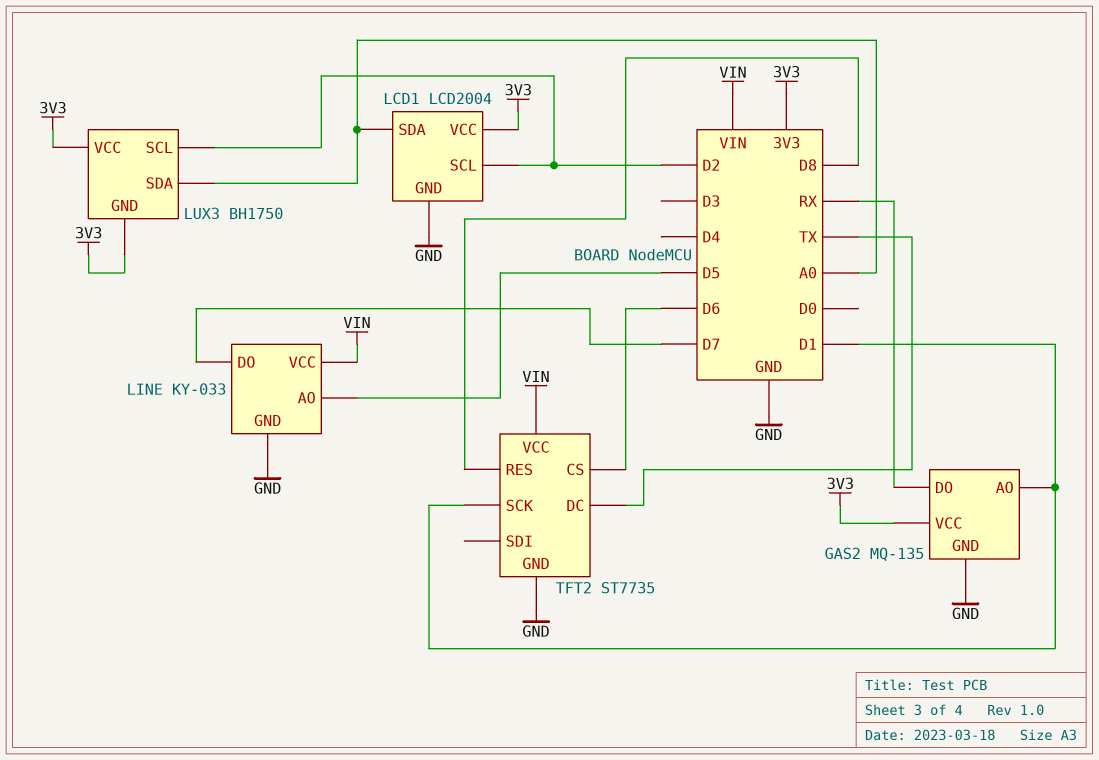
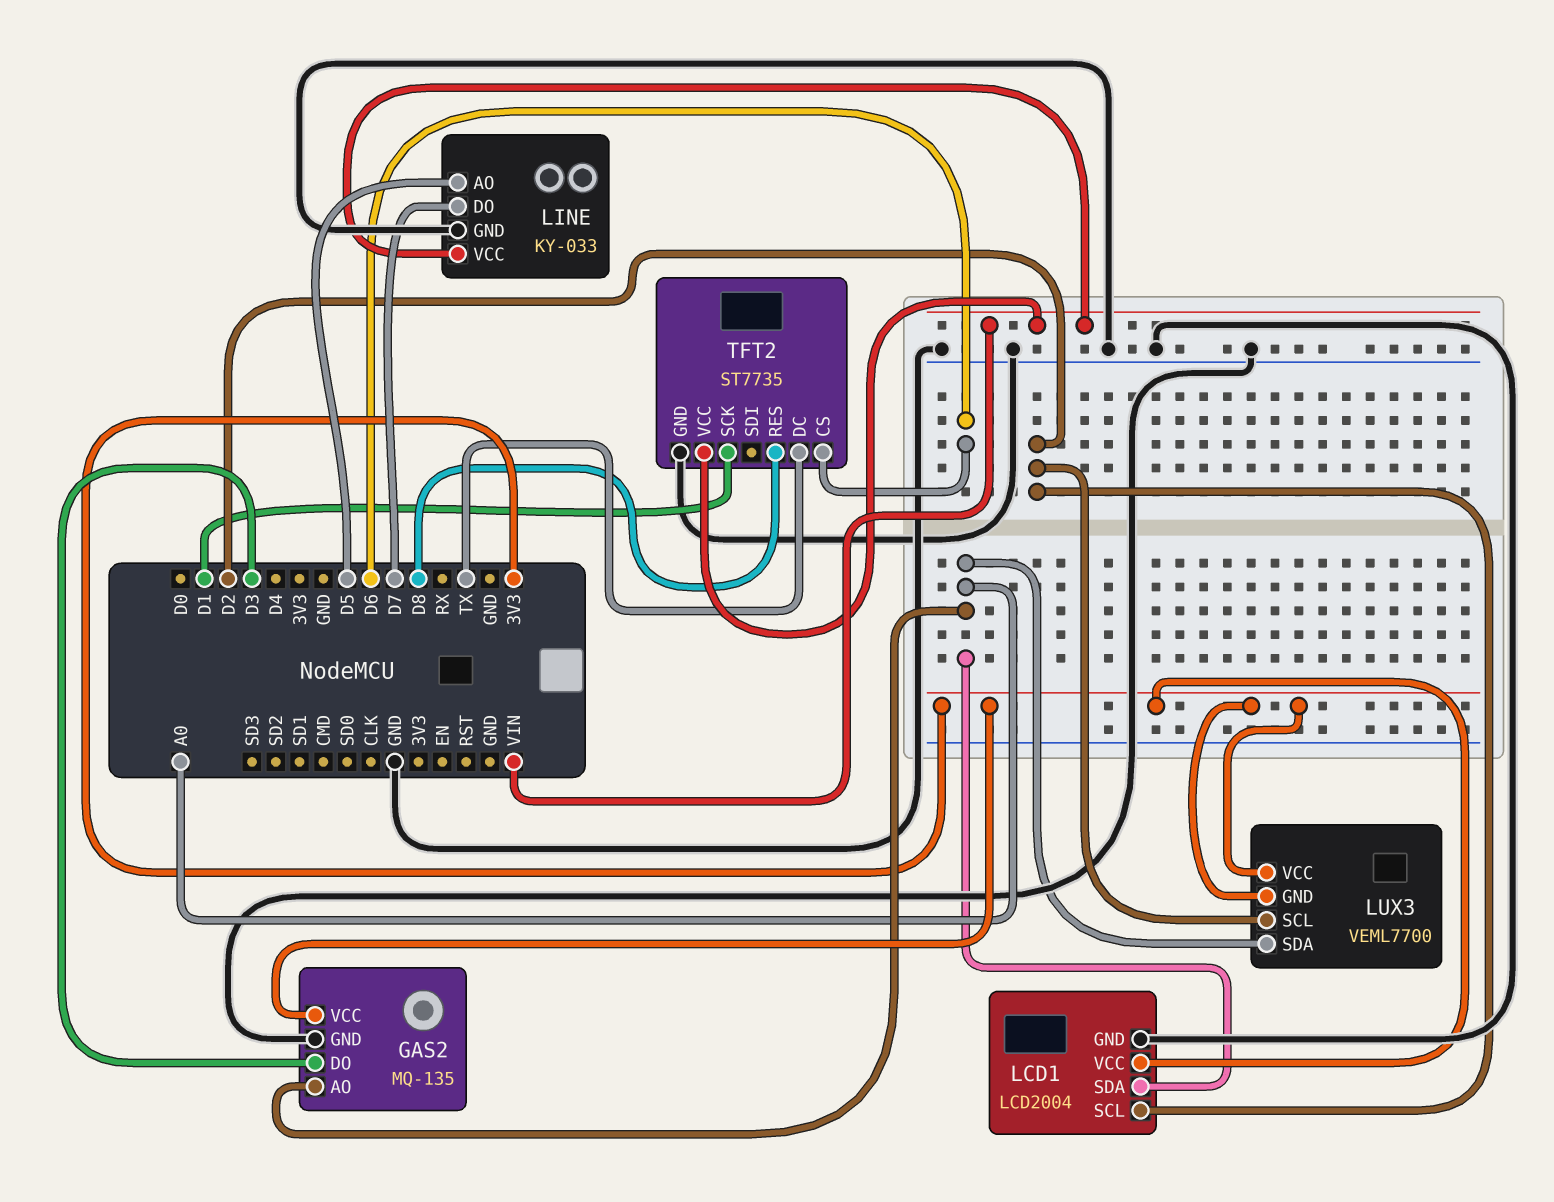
GAS2 pin AO: D1 -> A0
GAS2 pin DO: RX -> D3
LUX3: BH1750 -> VEML7700

